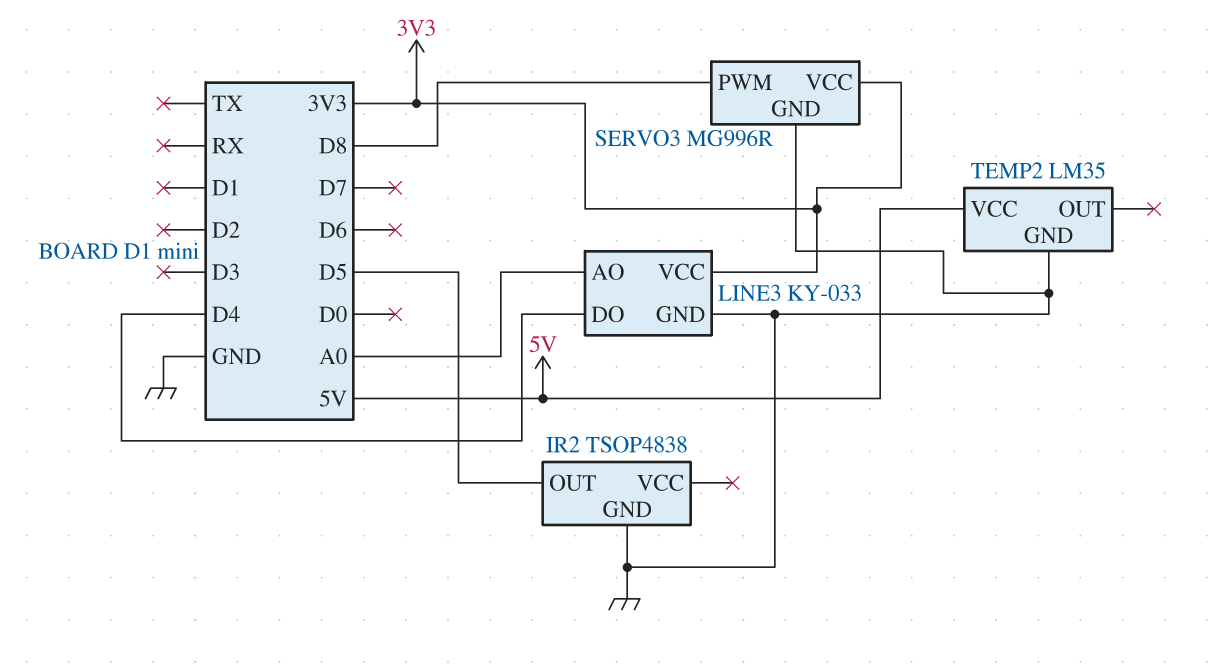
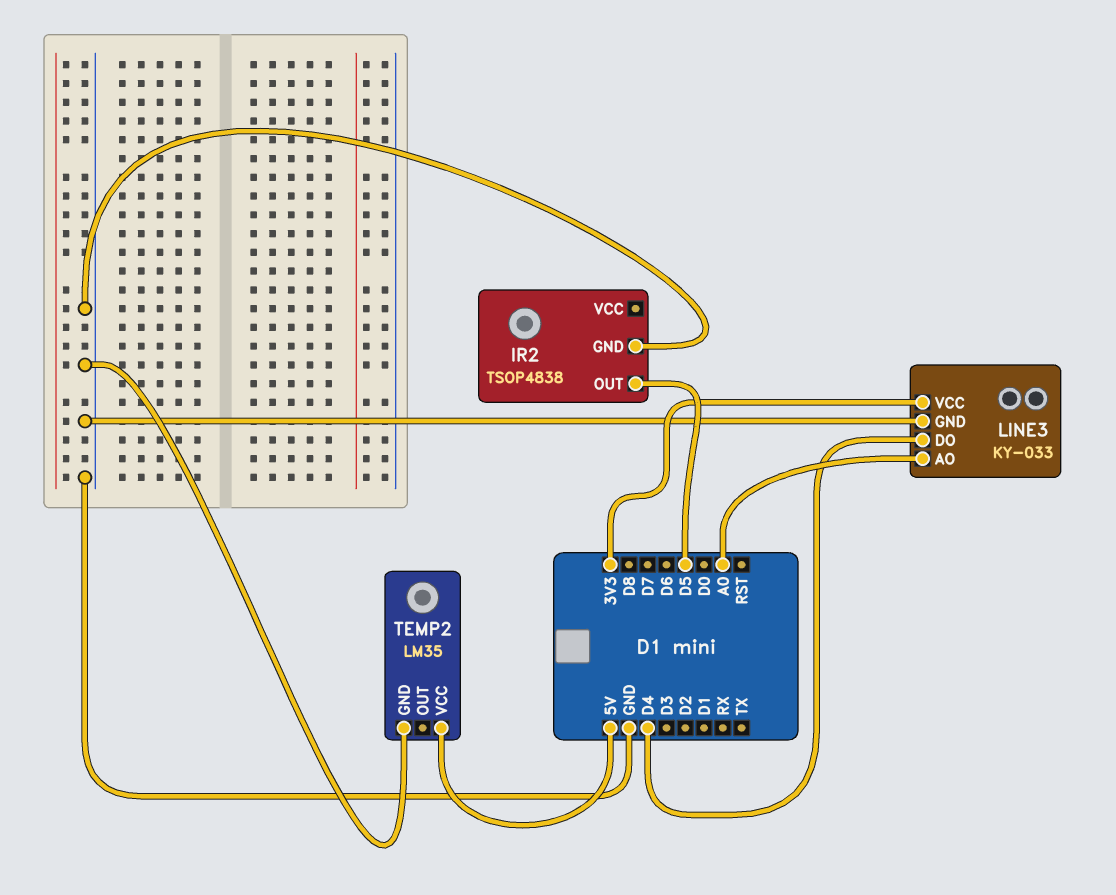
SERVO3: MG996R -> none
SERVO3 pin GND: GND -> none
SERVO3 pin PWM: D8 -> none
SERVO3 pin VCC: 3V3 -> none

